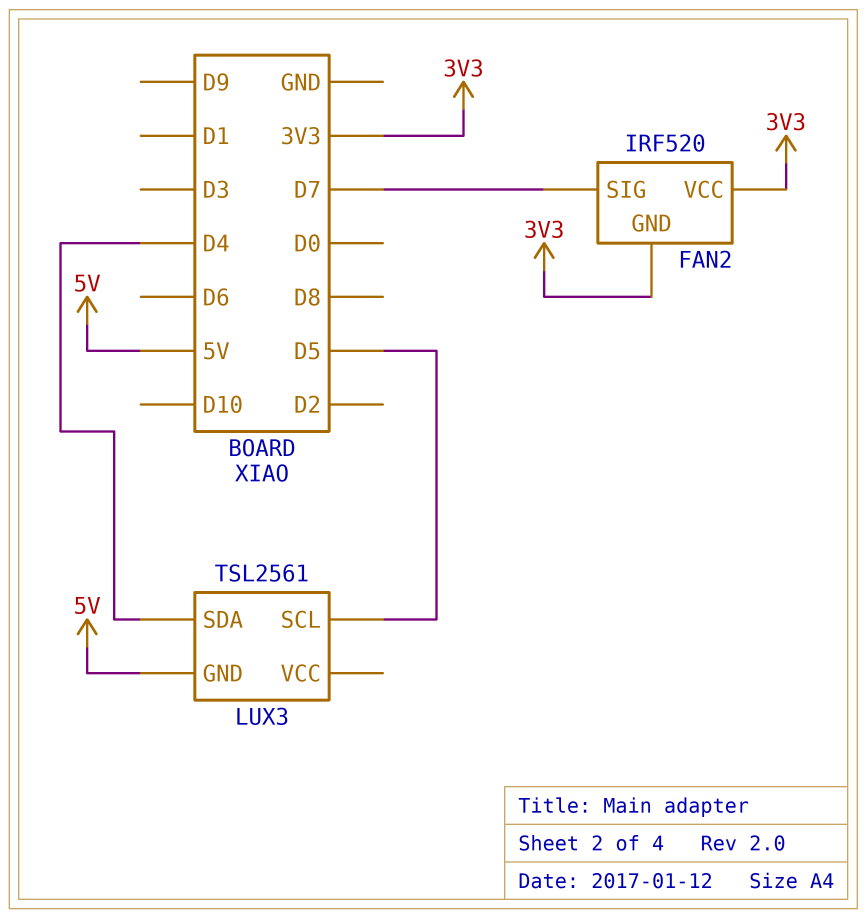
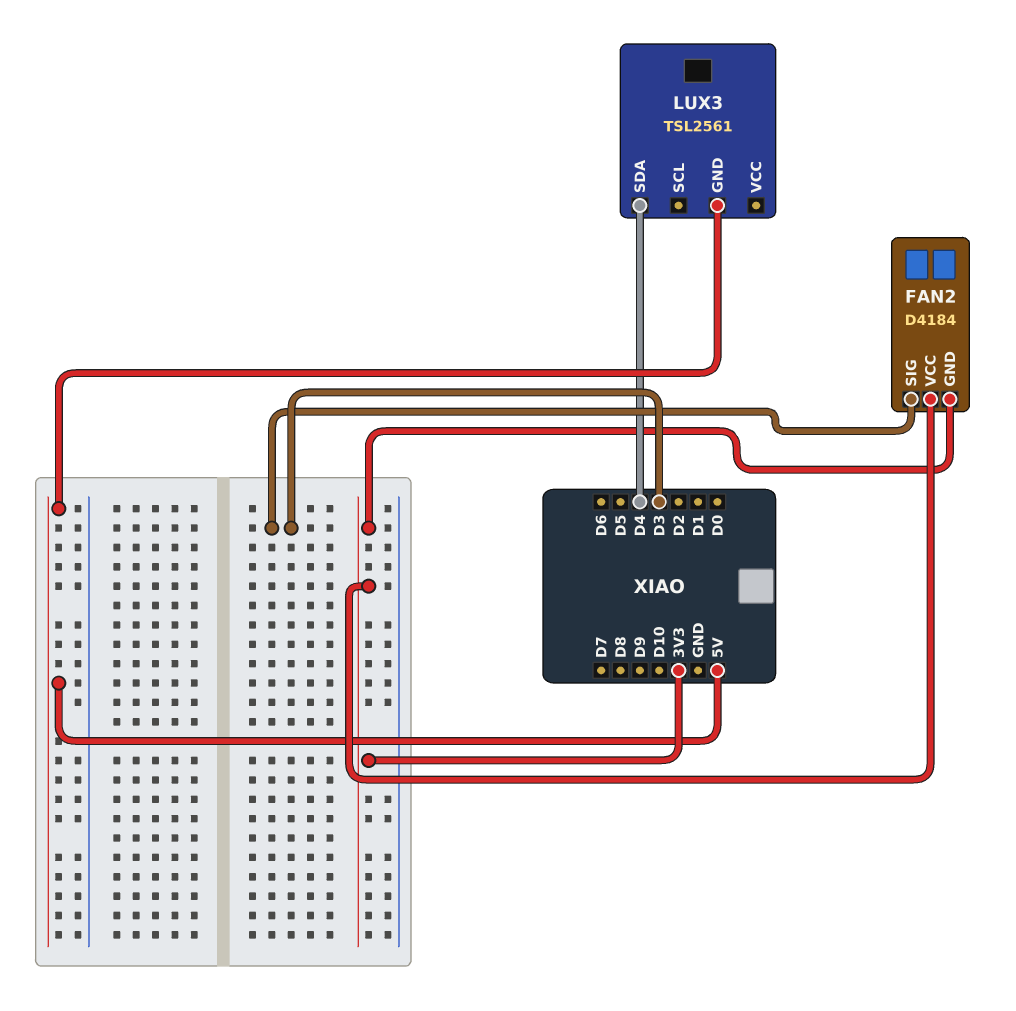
FAN2: IRF520 -> D4184
FAN2 pin SIG: D7 -> D3
LUX3 pin SCL: D5 -> none

